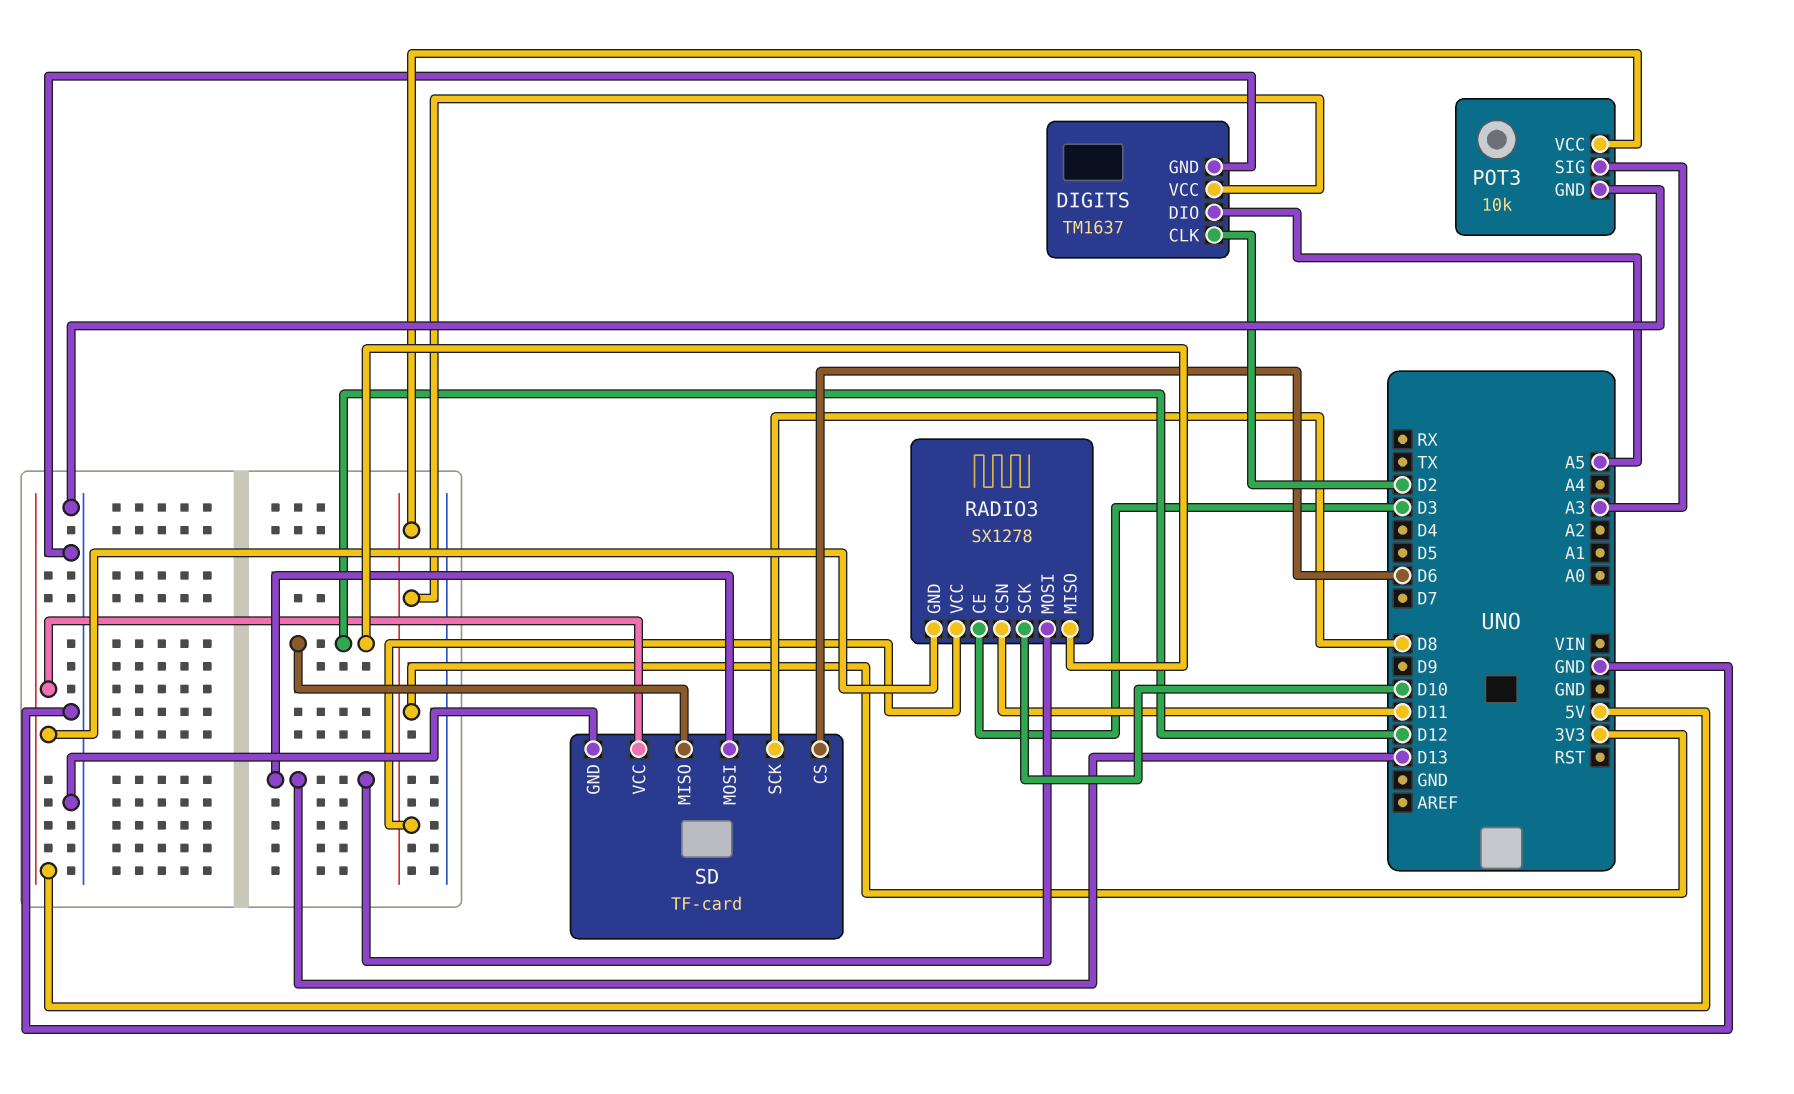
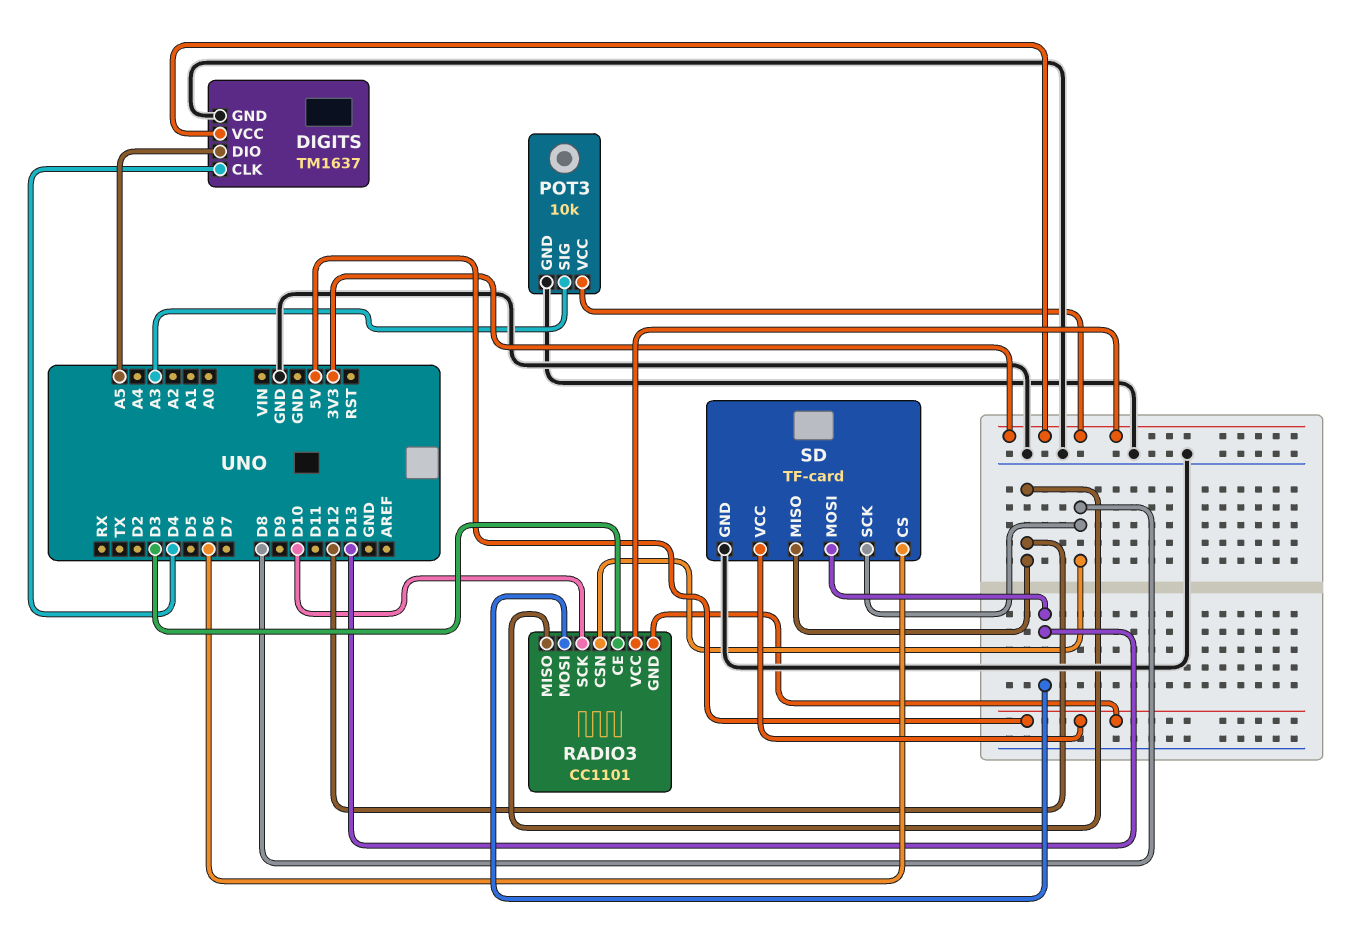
DIGITS pin CLK: D2 -> D4
RADIO3: SX1278 -> CC1101
RADIO3 pin CSN: D11 -> D8

